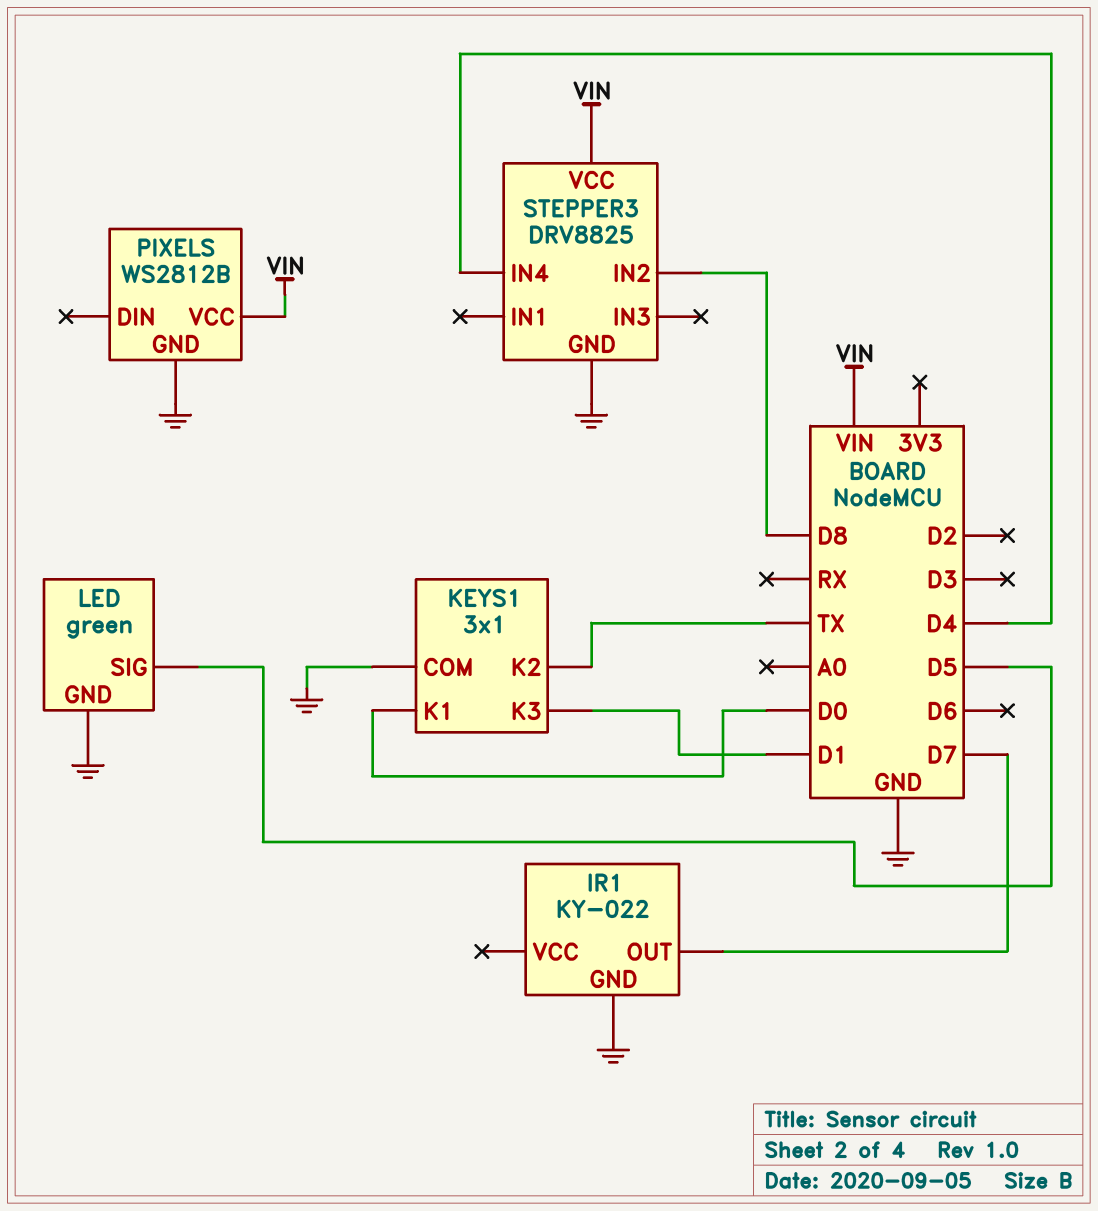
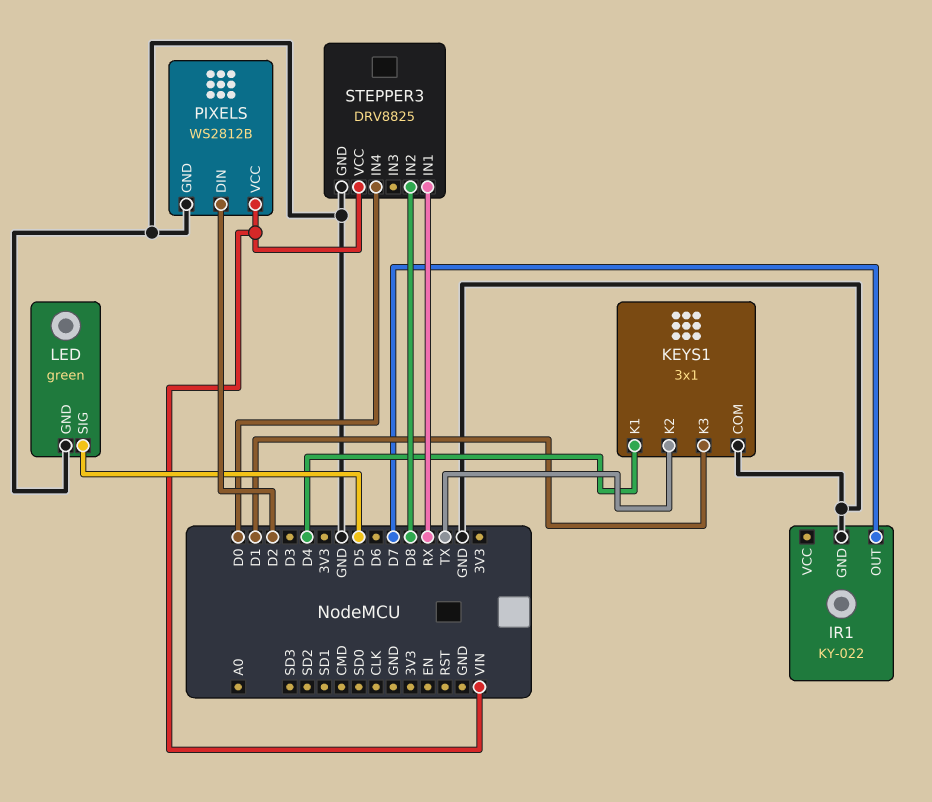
KEYS1 pin K1: D0 -> D4
PIXELS pin DIN: none -> D2
STEPPER3 pin IN1: none -> RX
STEPPER3 pin IN4: D4 -> D0

